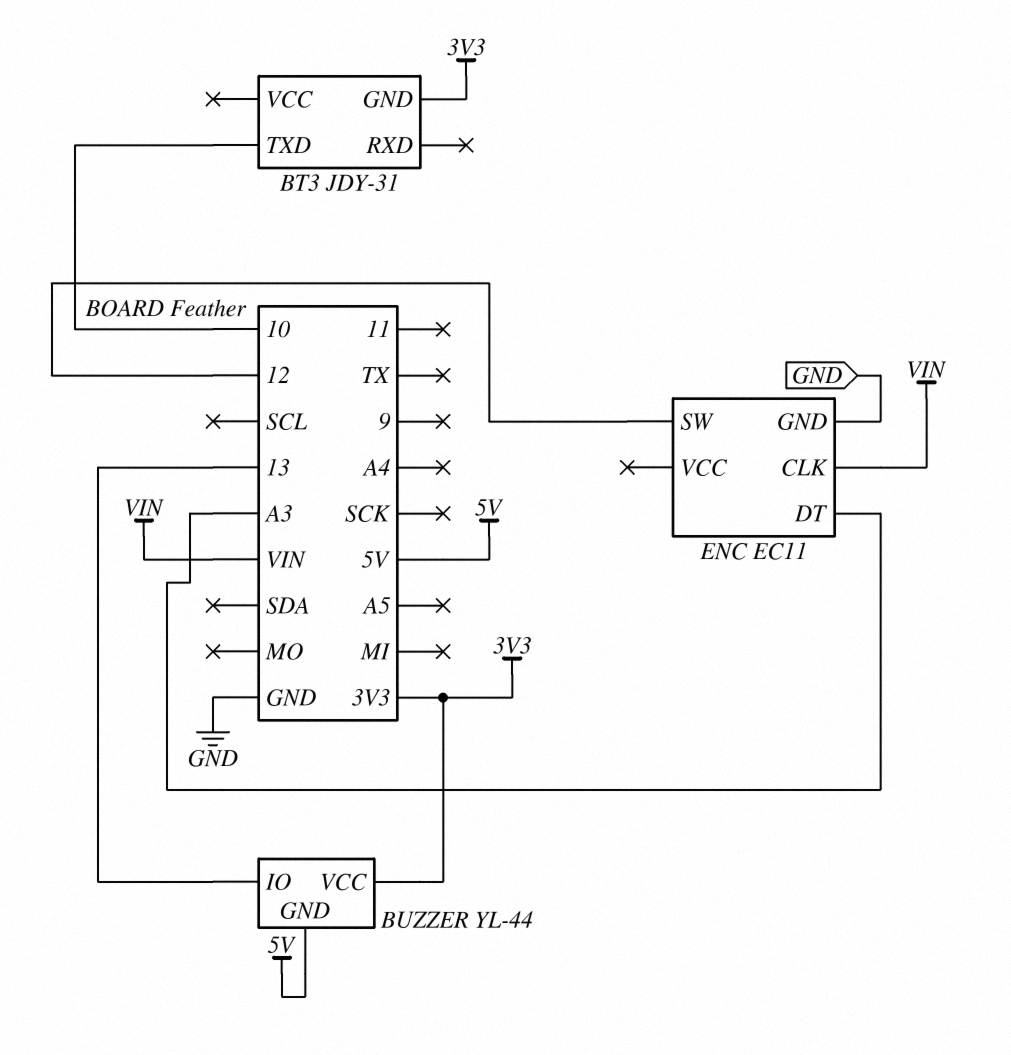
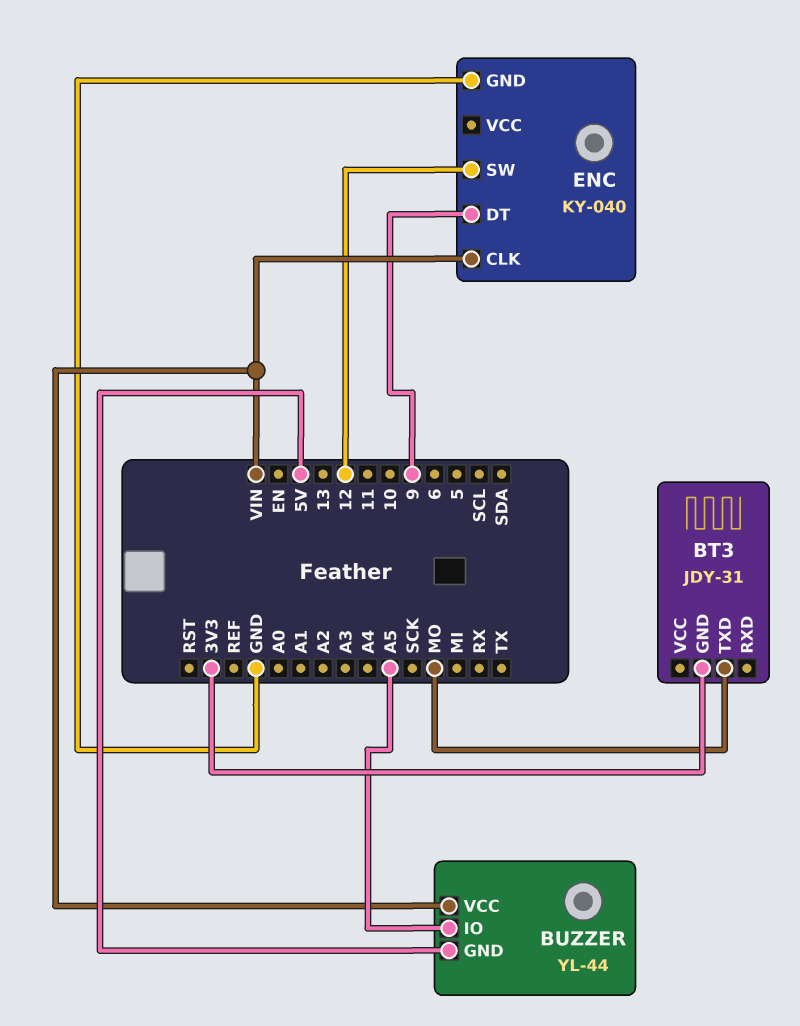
BT3 pin TXD: 10 -> MO
BUZZER pin IO: 13 -> A5
BUZZER pin VCC: 3V3 -> VIN
ENC: EC11 -> KY-040
ENC pin DT: A3 -> 9

